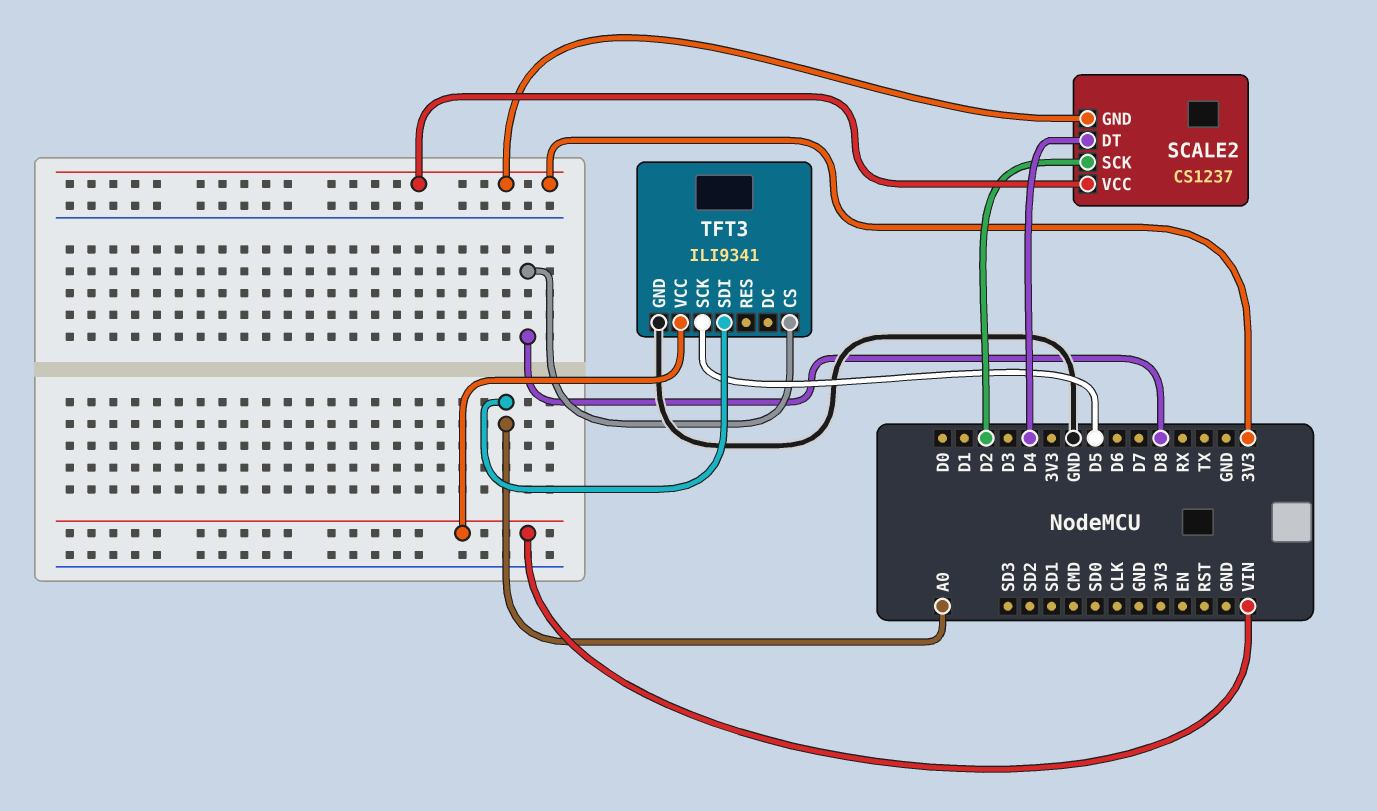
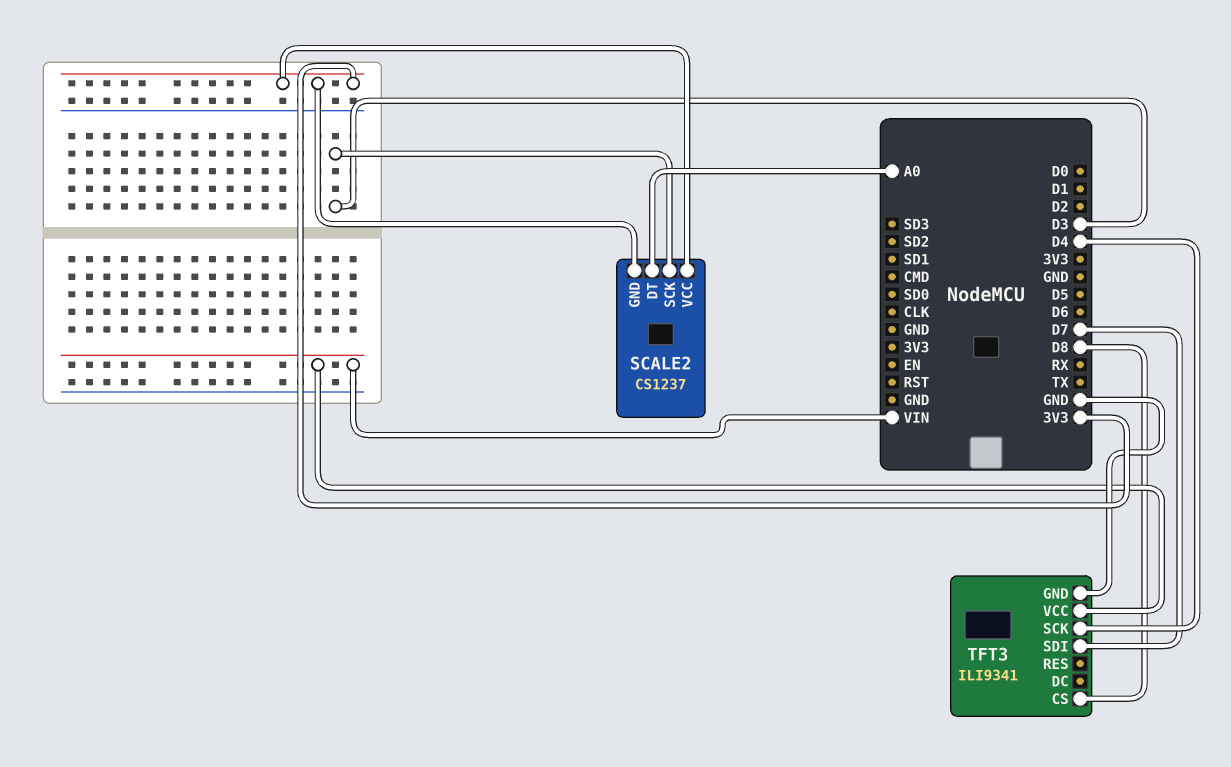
SCALE2 pin DT: D4 -> A0
SCALE2 pin SCK: D2 -> D3
TFT3 pin SCK: D5 -> D4
TFT3 pin SDI: A0 -> D7

